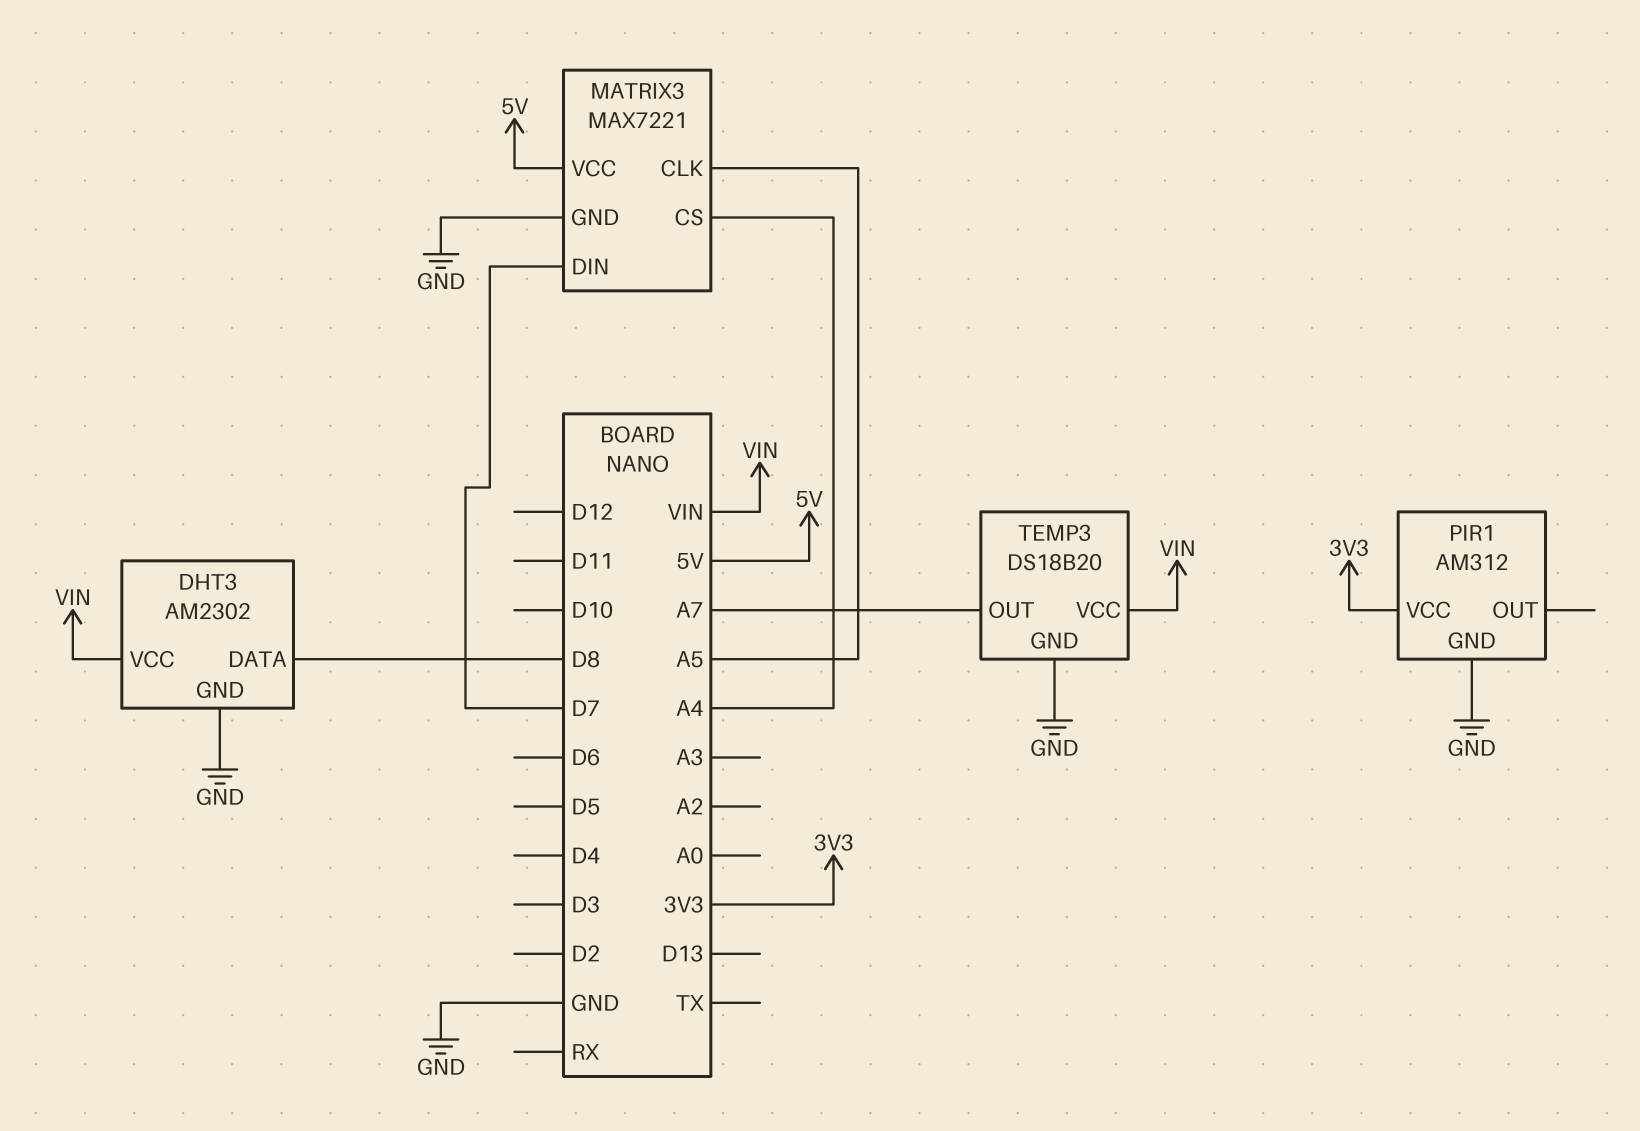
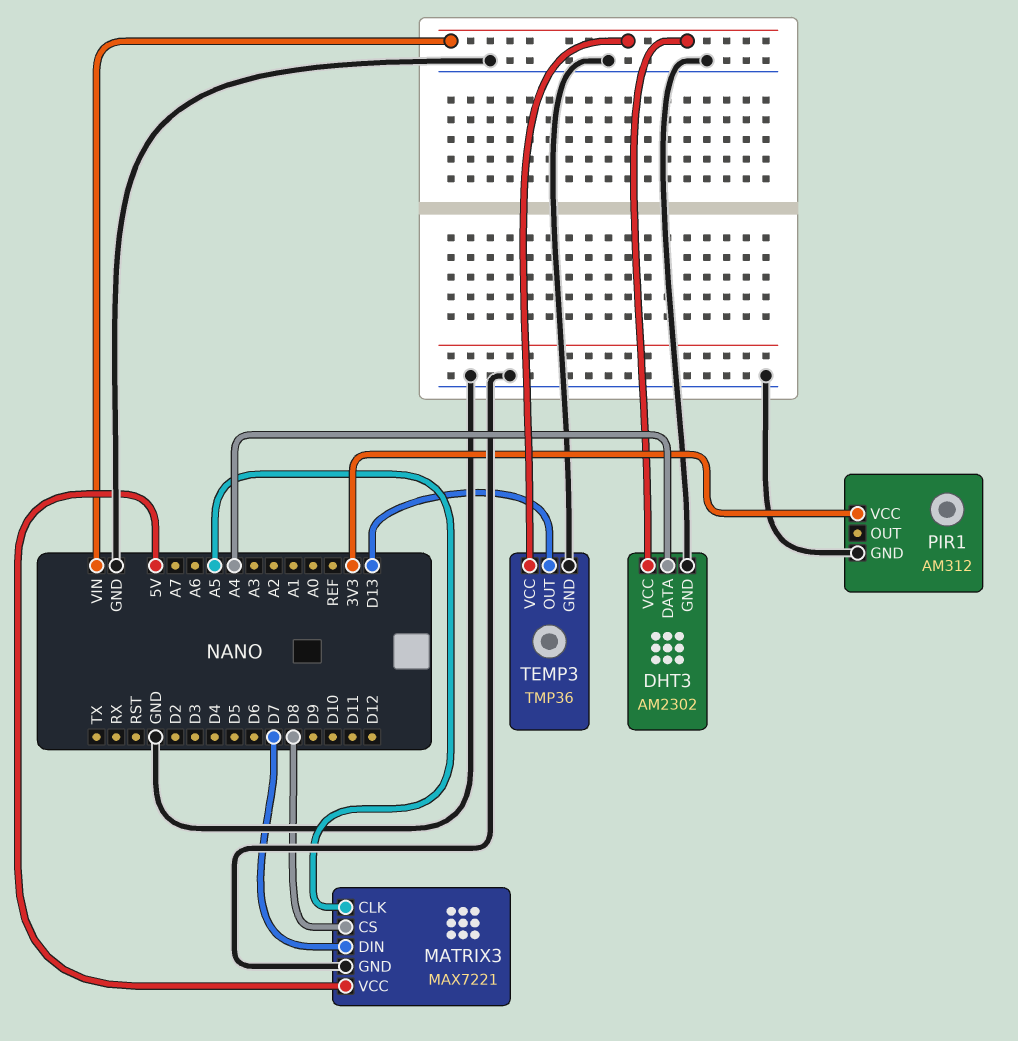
DHT3 pin DATA: D8 -> A4
MATRIX3 pin CS: A4 -> D8
TEMP3: DS18B20 -> TMP36
TEMP3 pin OUT: A7 -> D13

